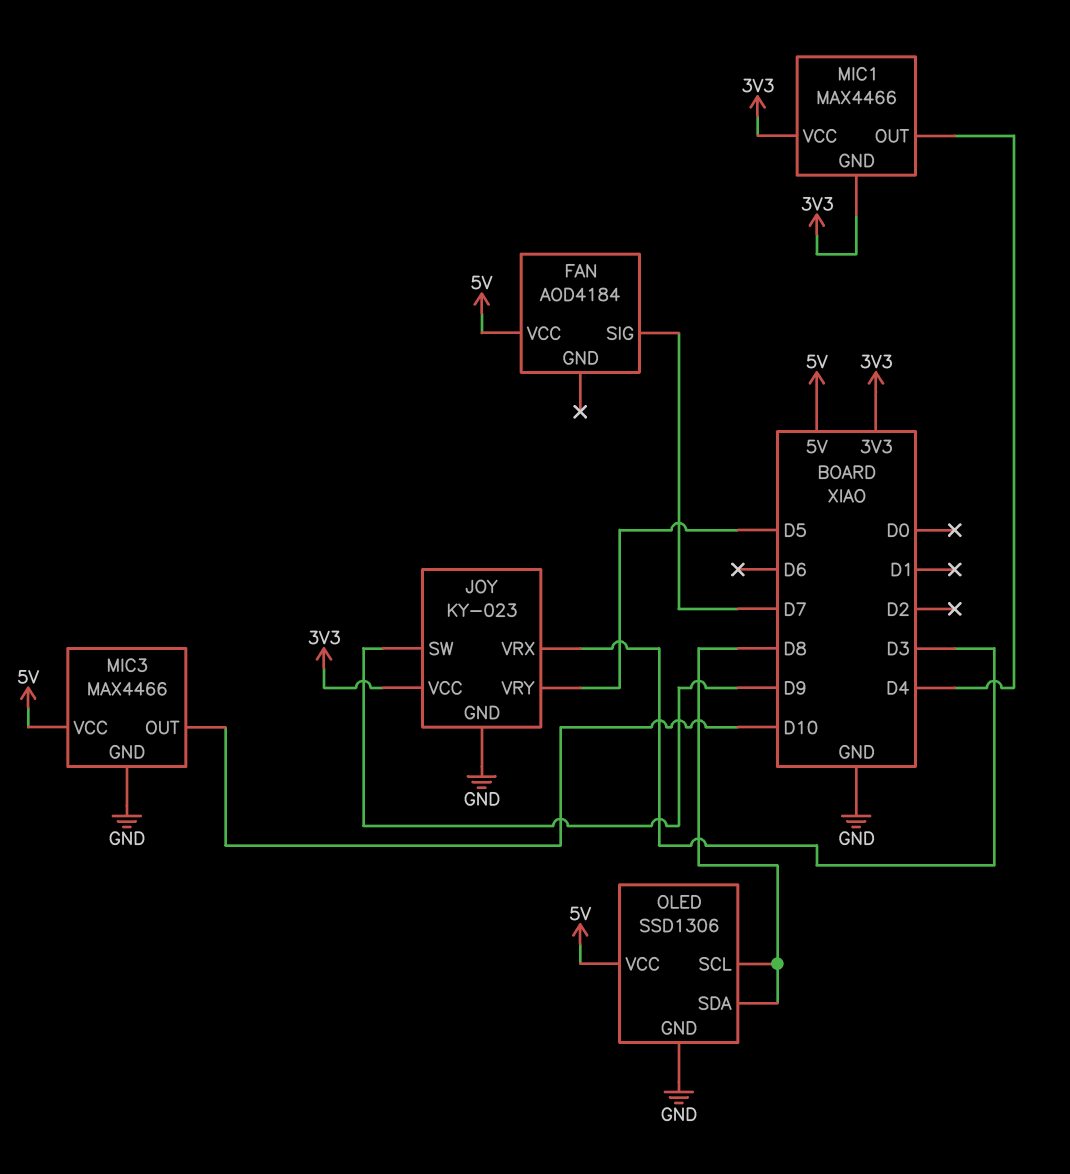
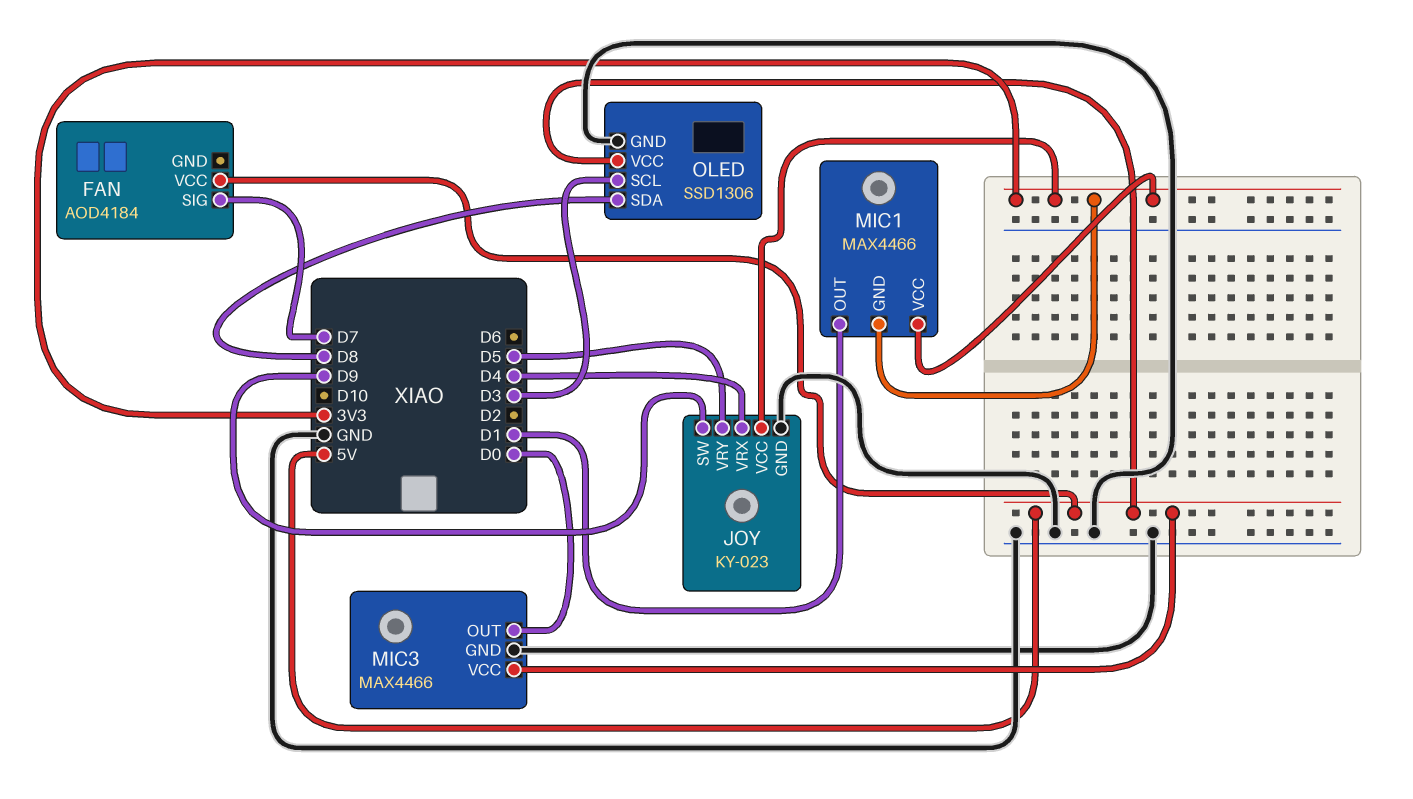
JOY pin VRX: D3 -> D4
MIC1 pin OUT: D4 -> D1
MIC3 pin OUT: D10 -> D0
OLED pin SCL: D8 -> D3

